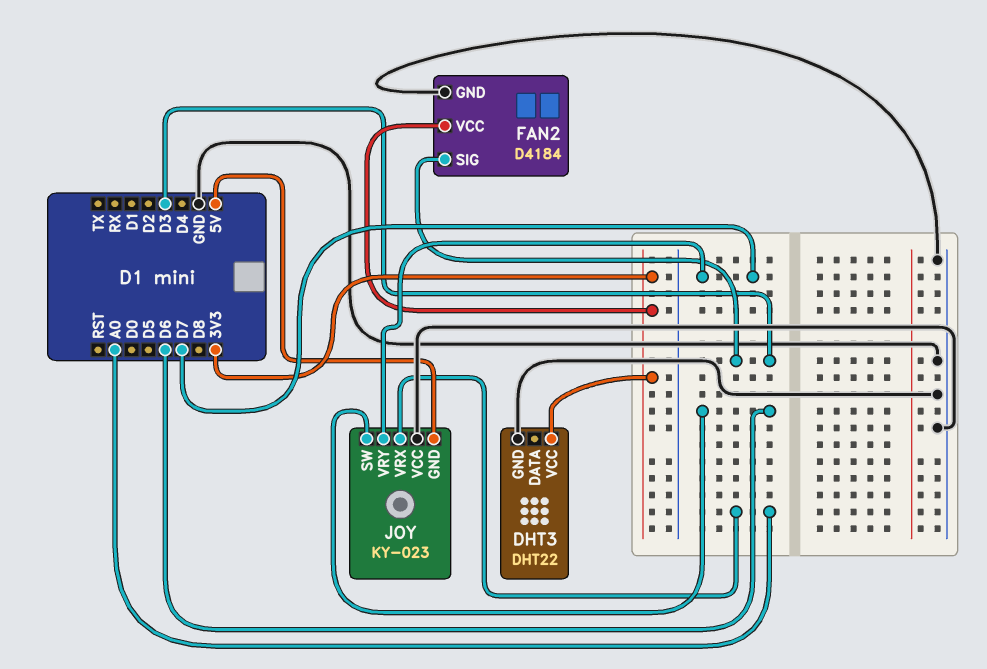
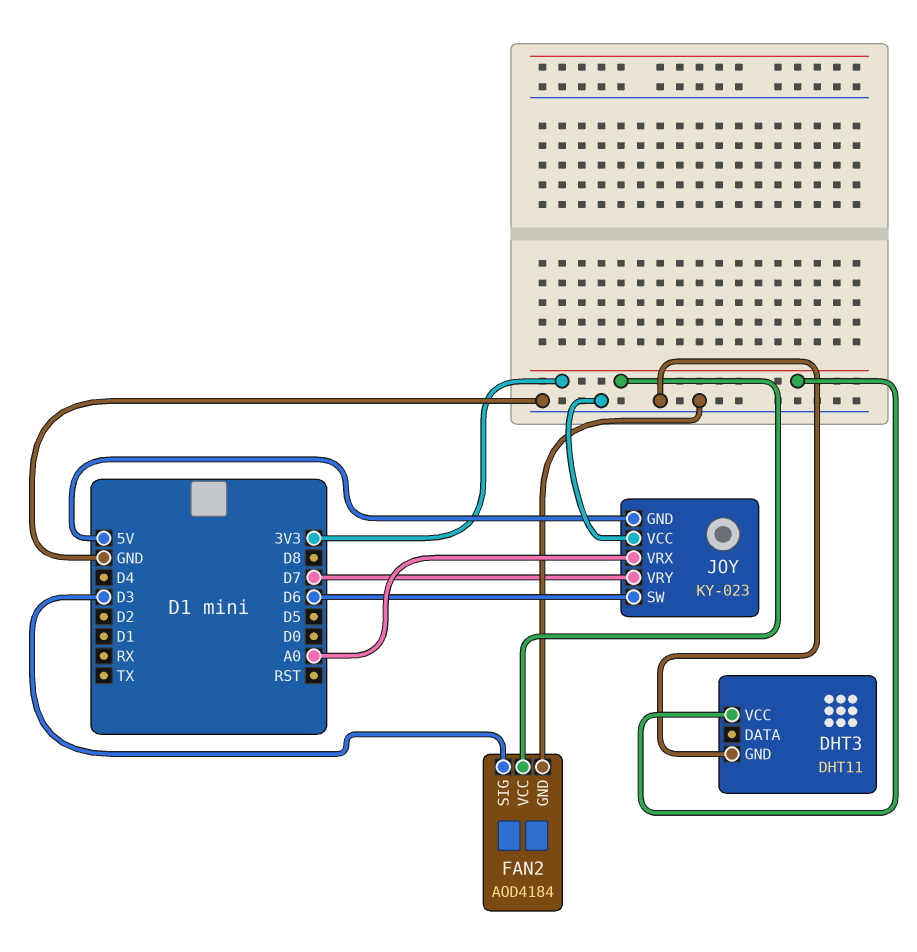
DHT3: DHT22 -> DHT11
FAN2: D4184 -> AOD4184

